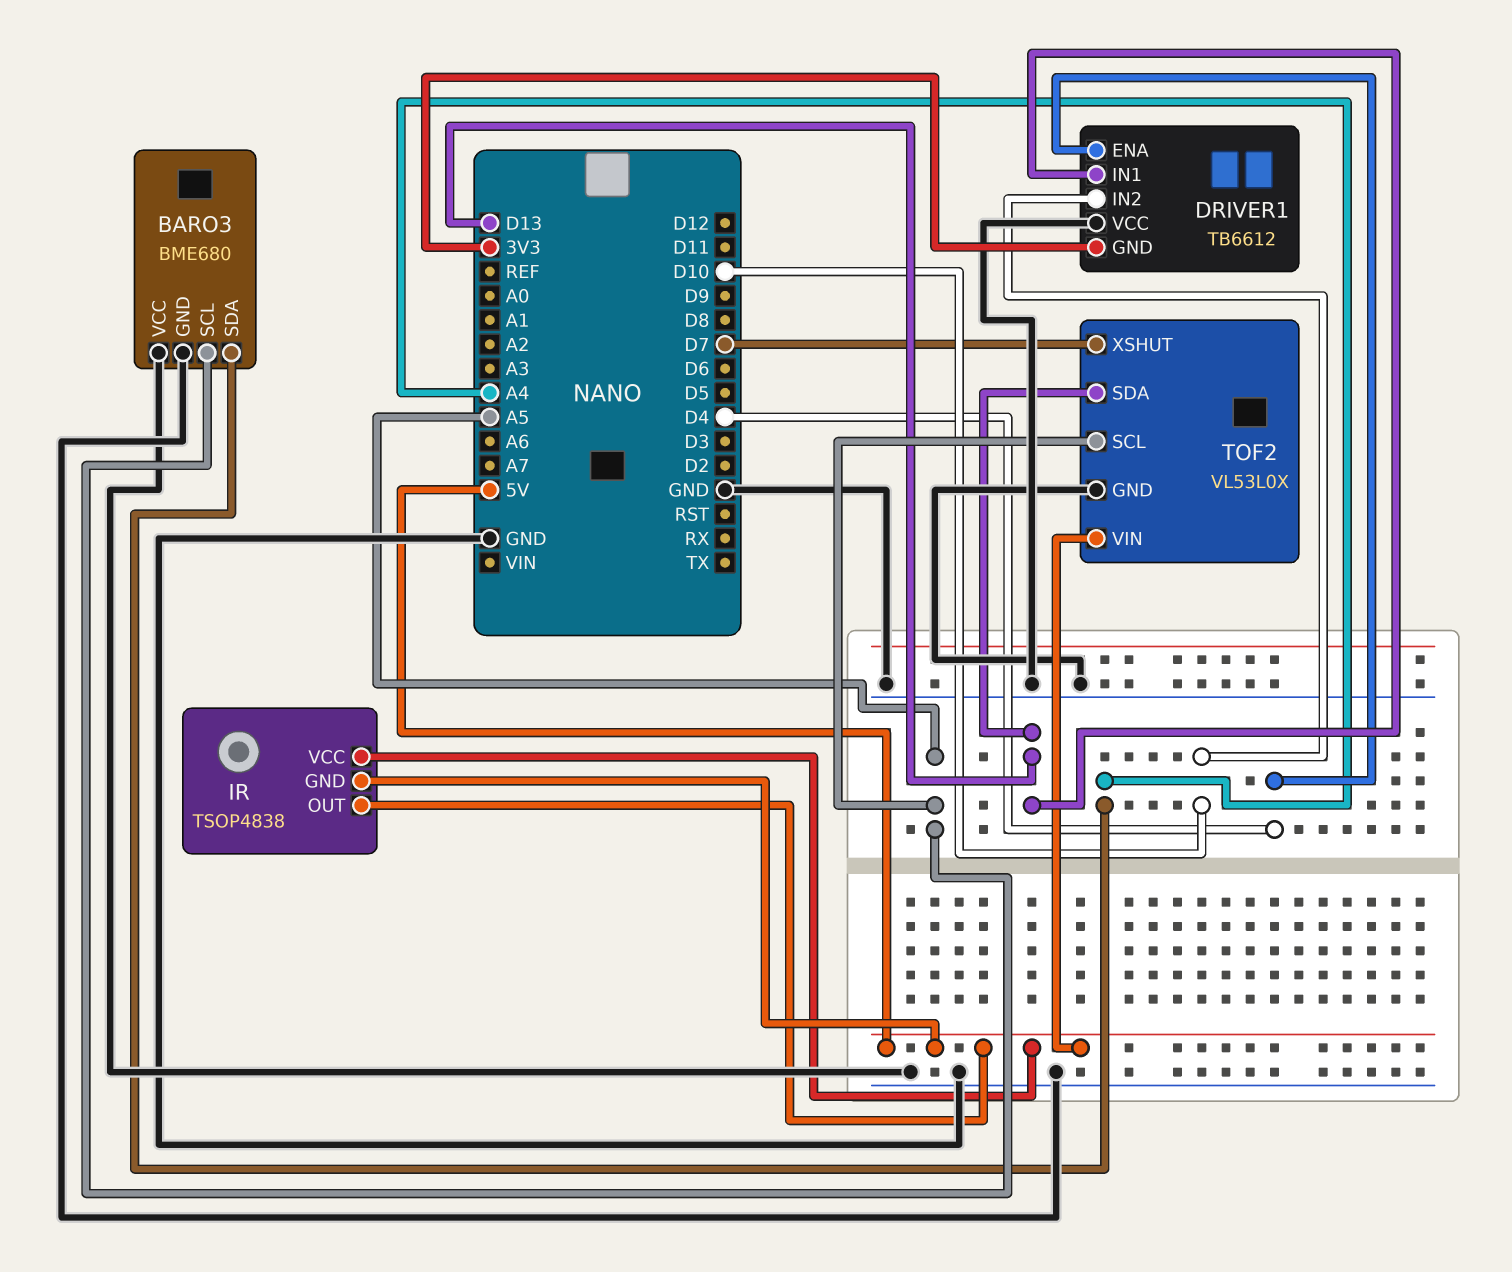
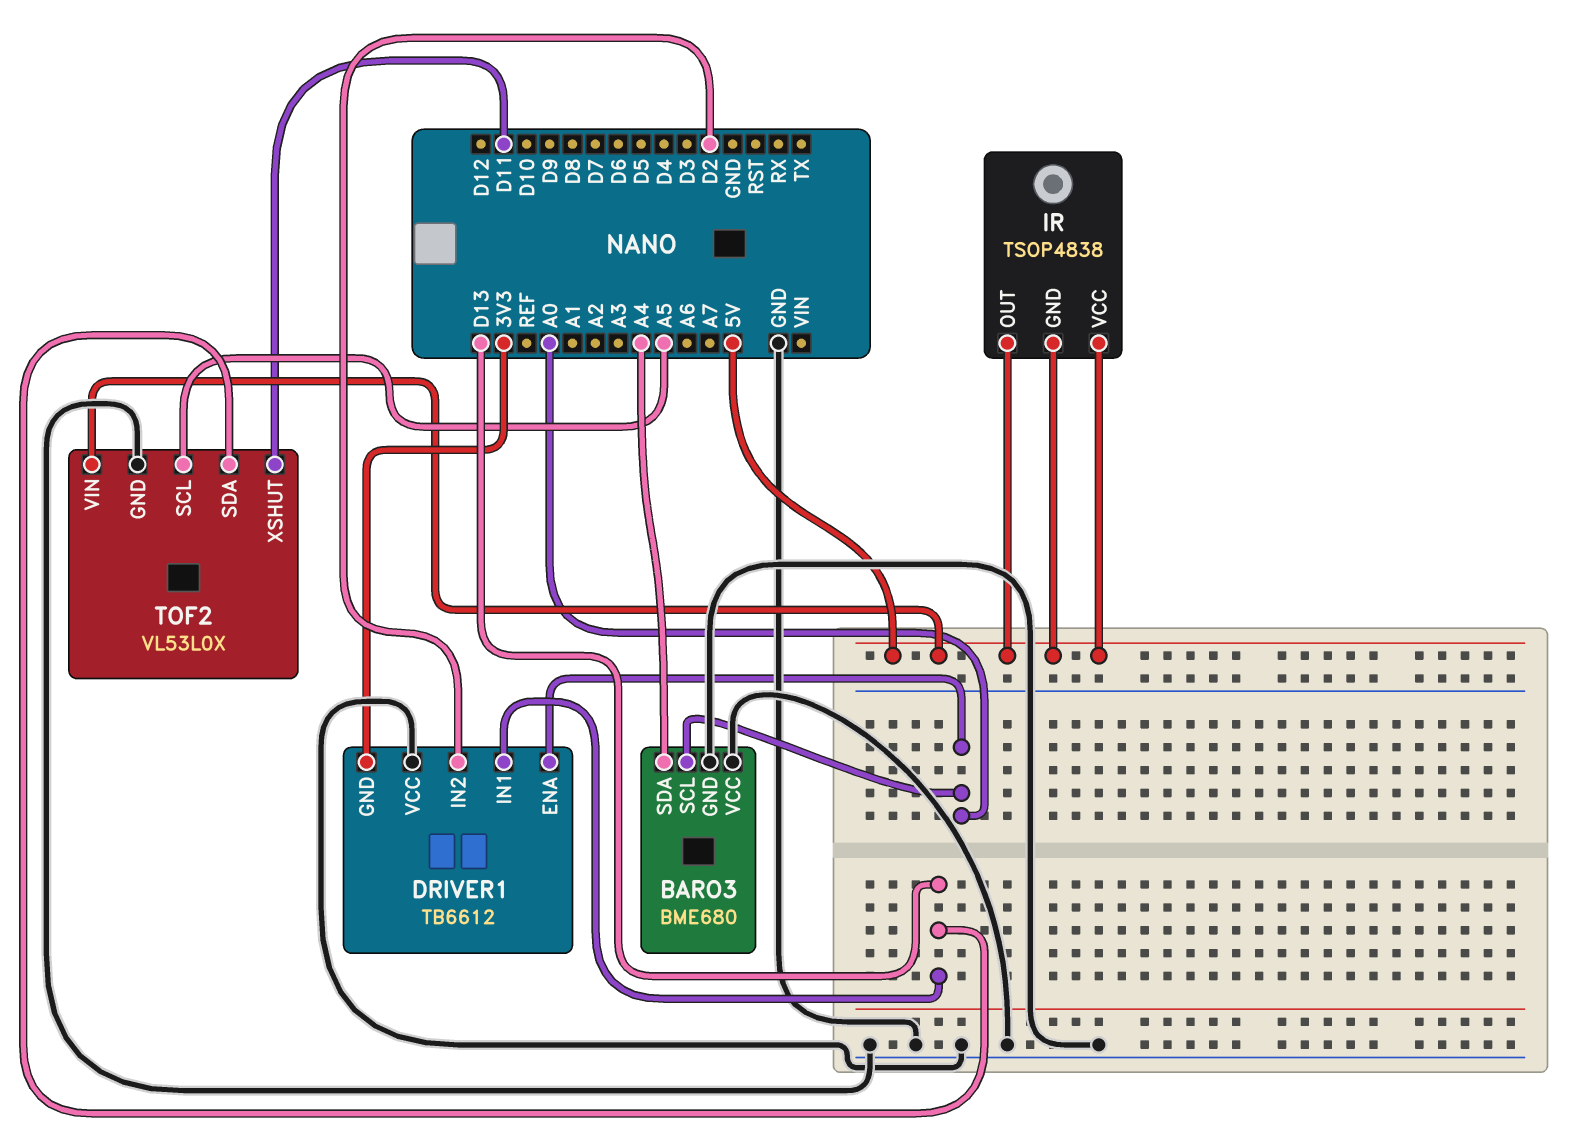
BARO3 pin SCL: A5 -> A0
DRIVER1 pin ENA: D4 -> A0
DRIVER1 pin IN2: D10 -> D2
TOF2 pin XSHUT: D7 -> D11

